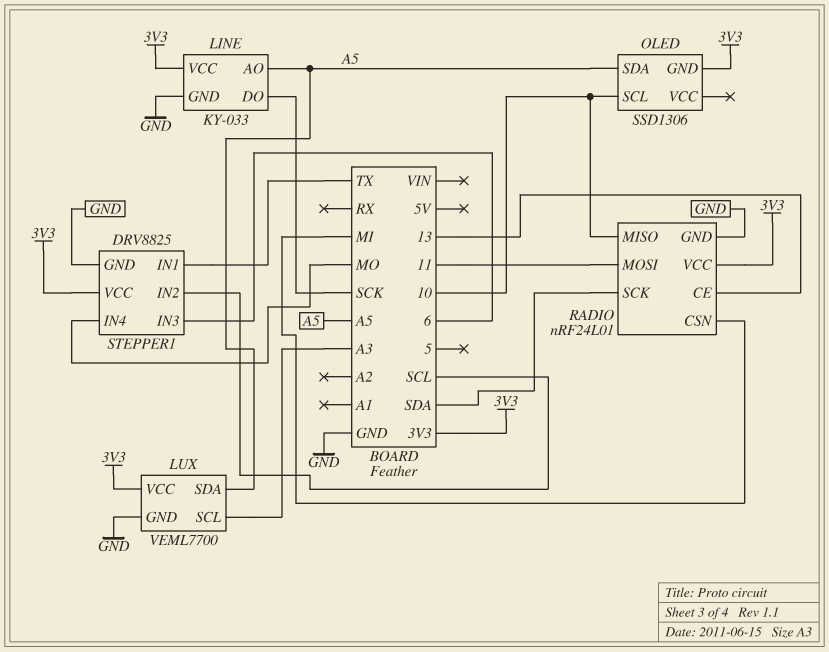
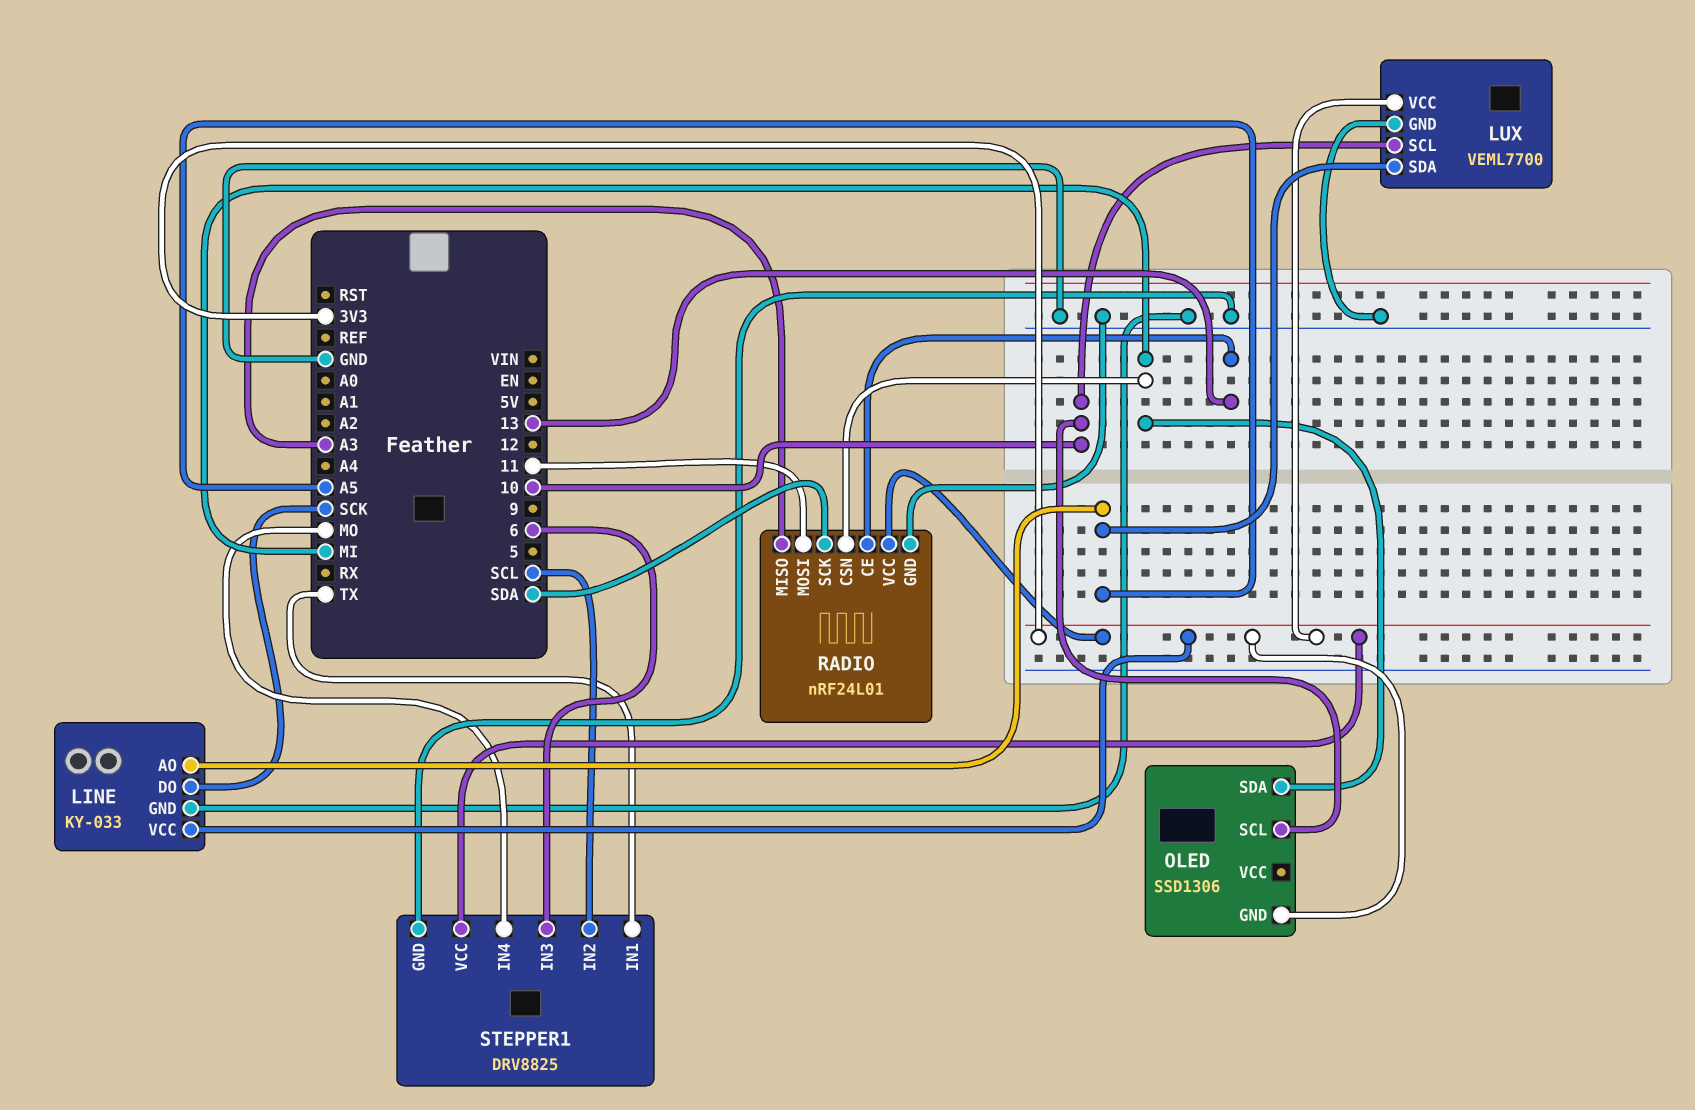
LUX pin SCL: A3 -> 10
OLED pin SDA: A5 -> MI
RADIO pin MISO: 10 -> A3

